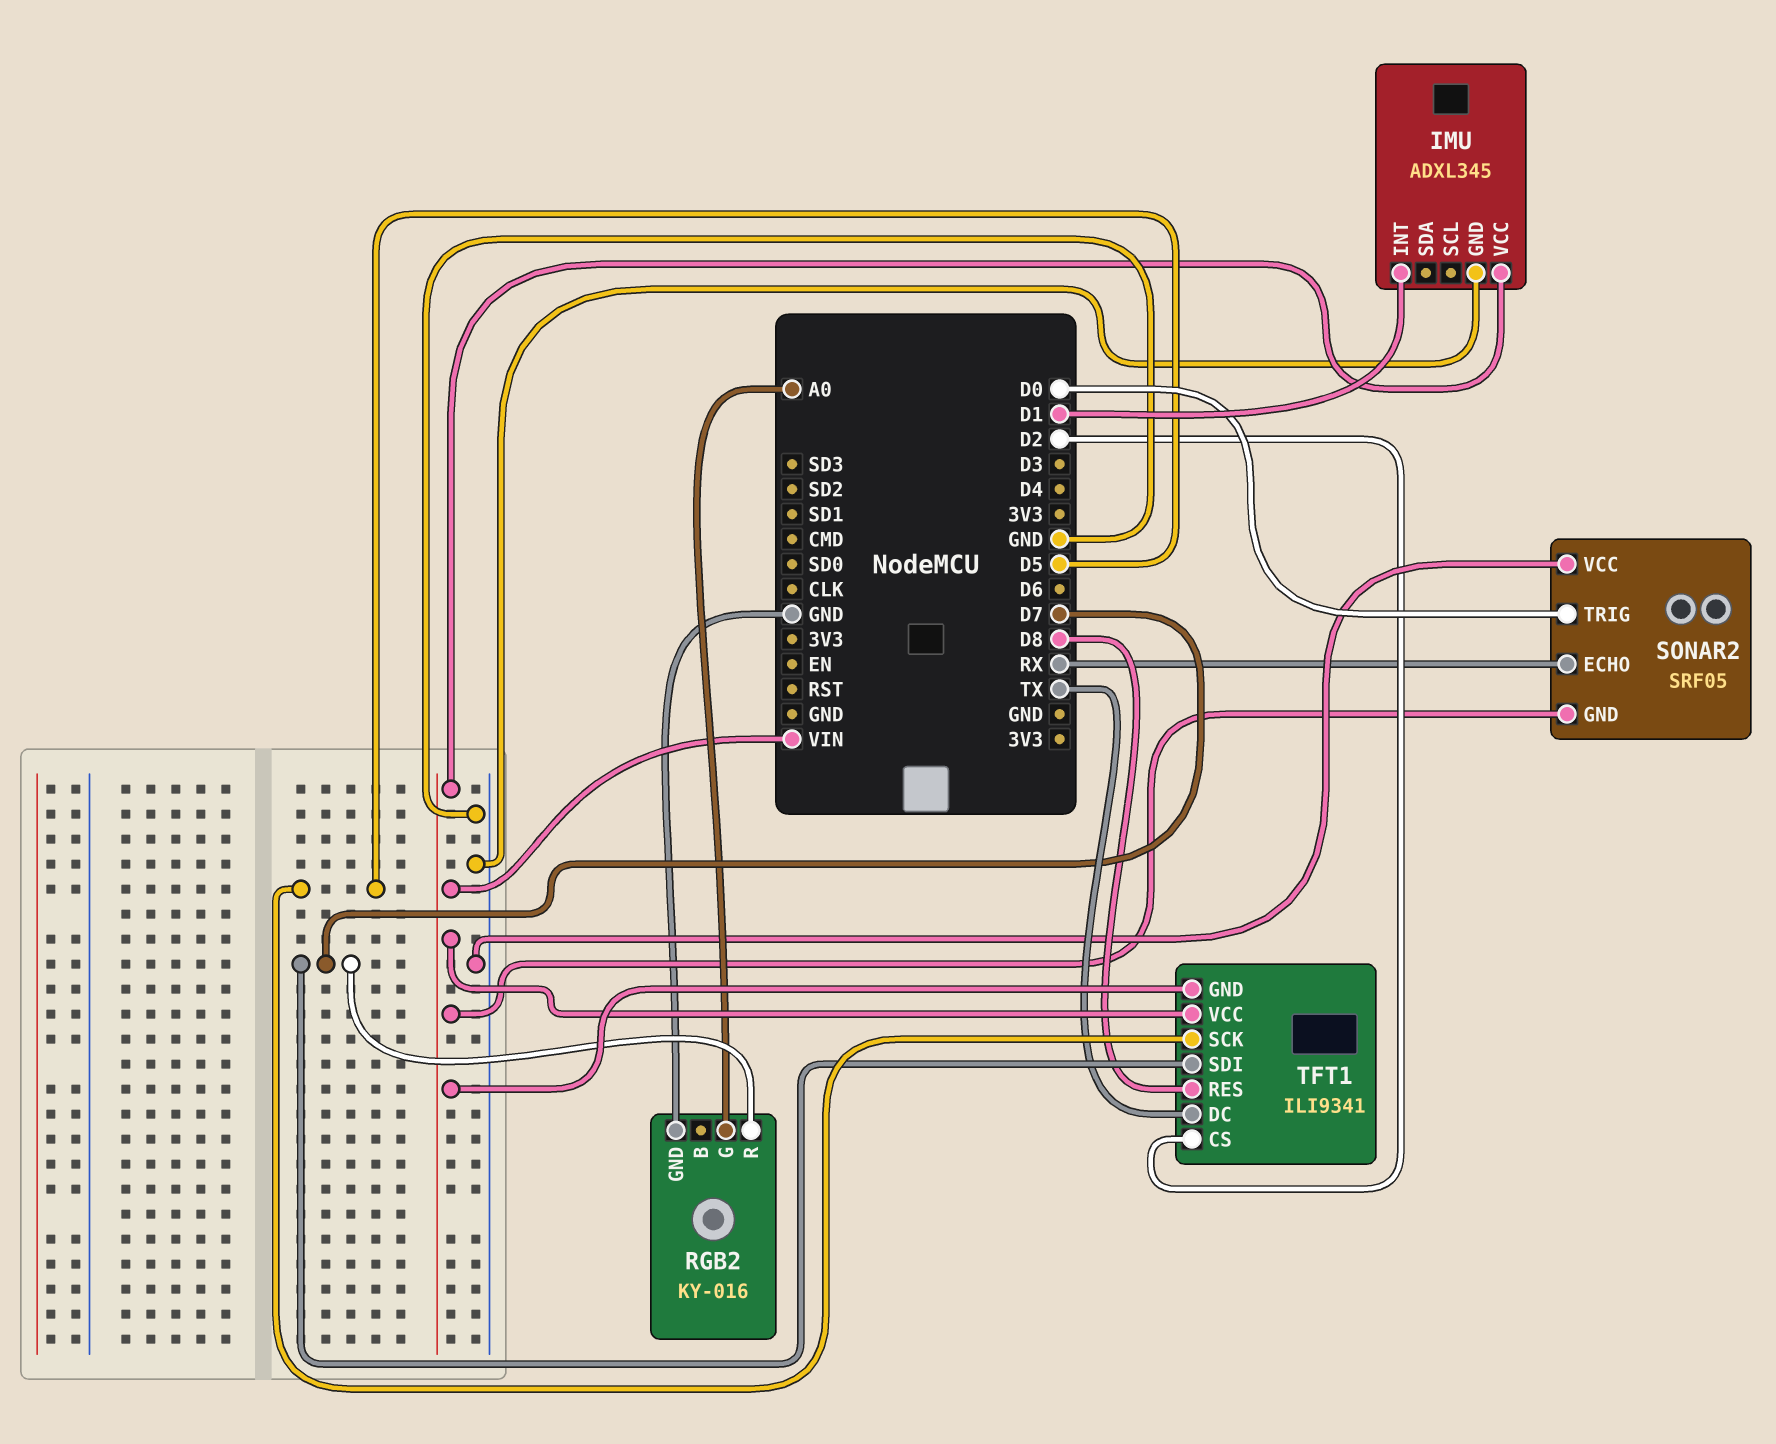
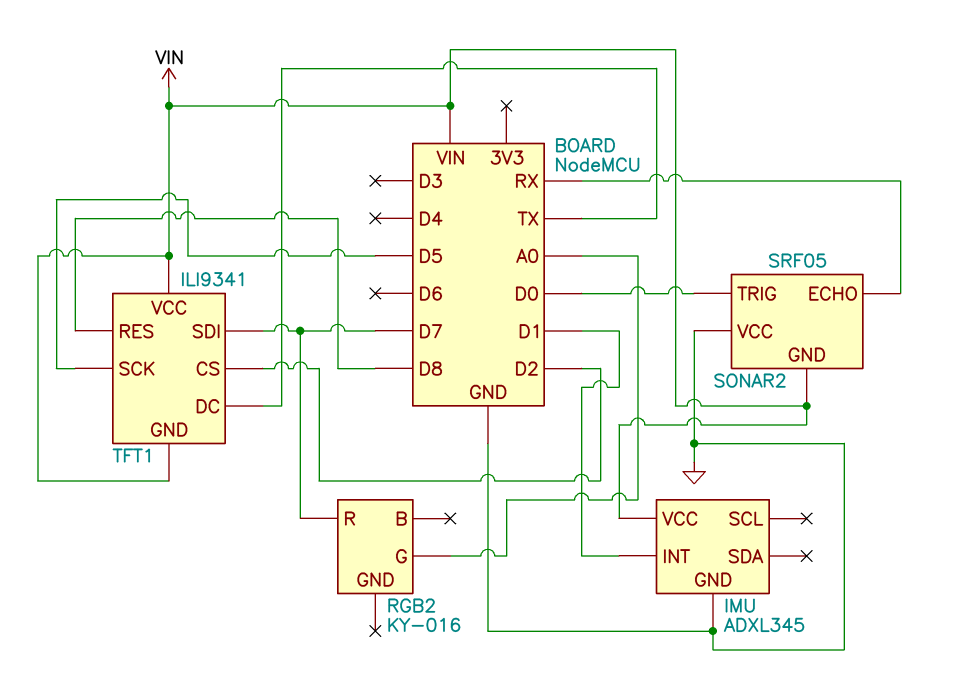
RGB2 pin GND: GND -> none

